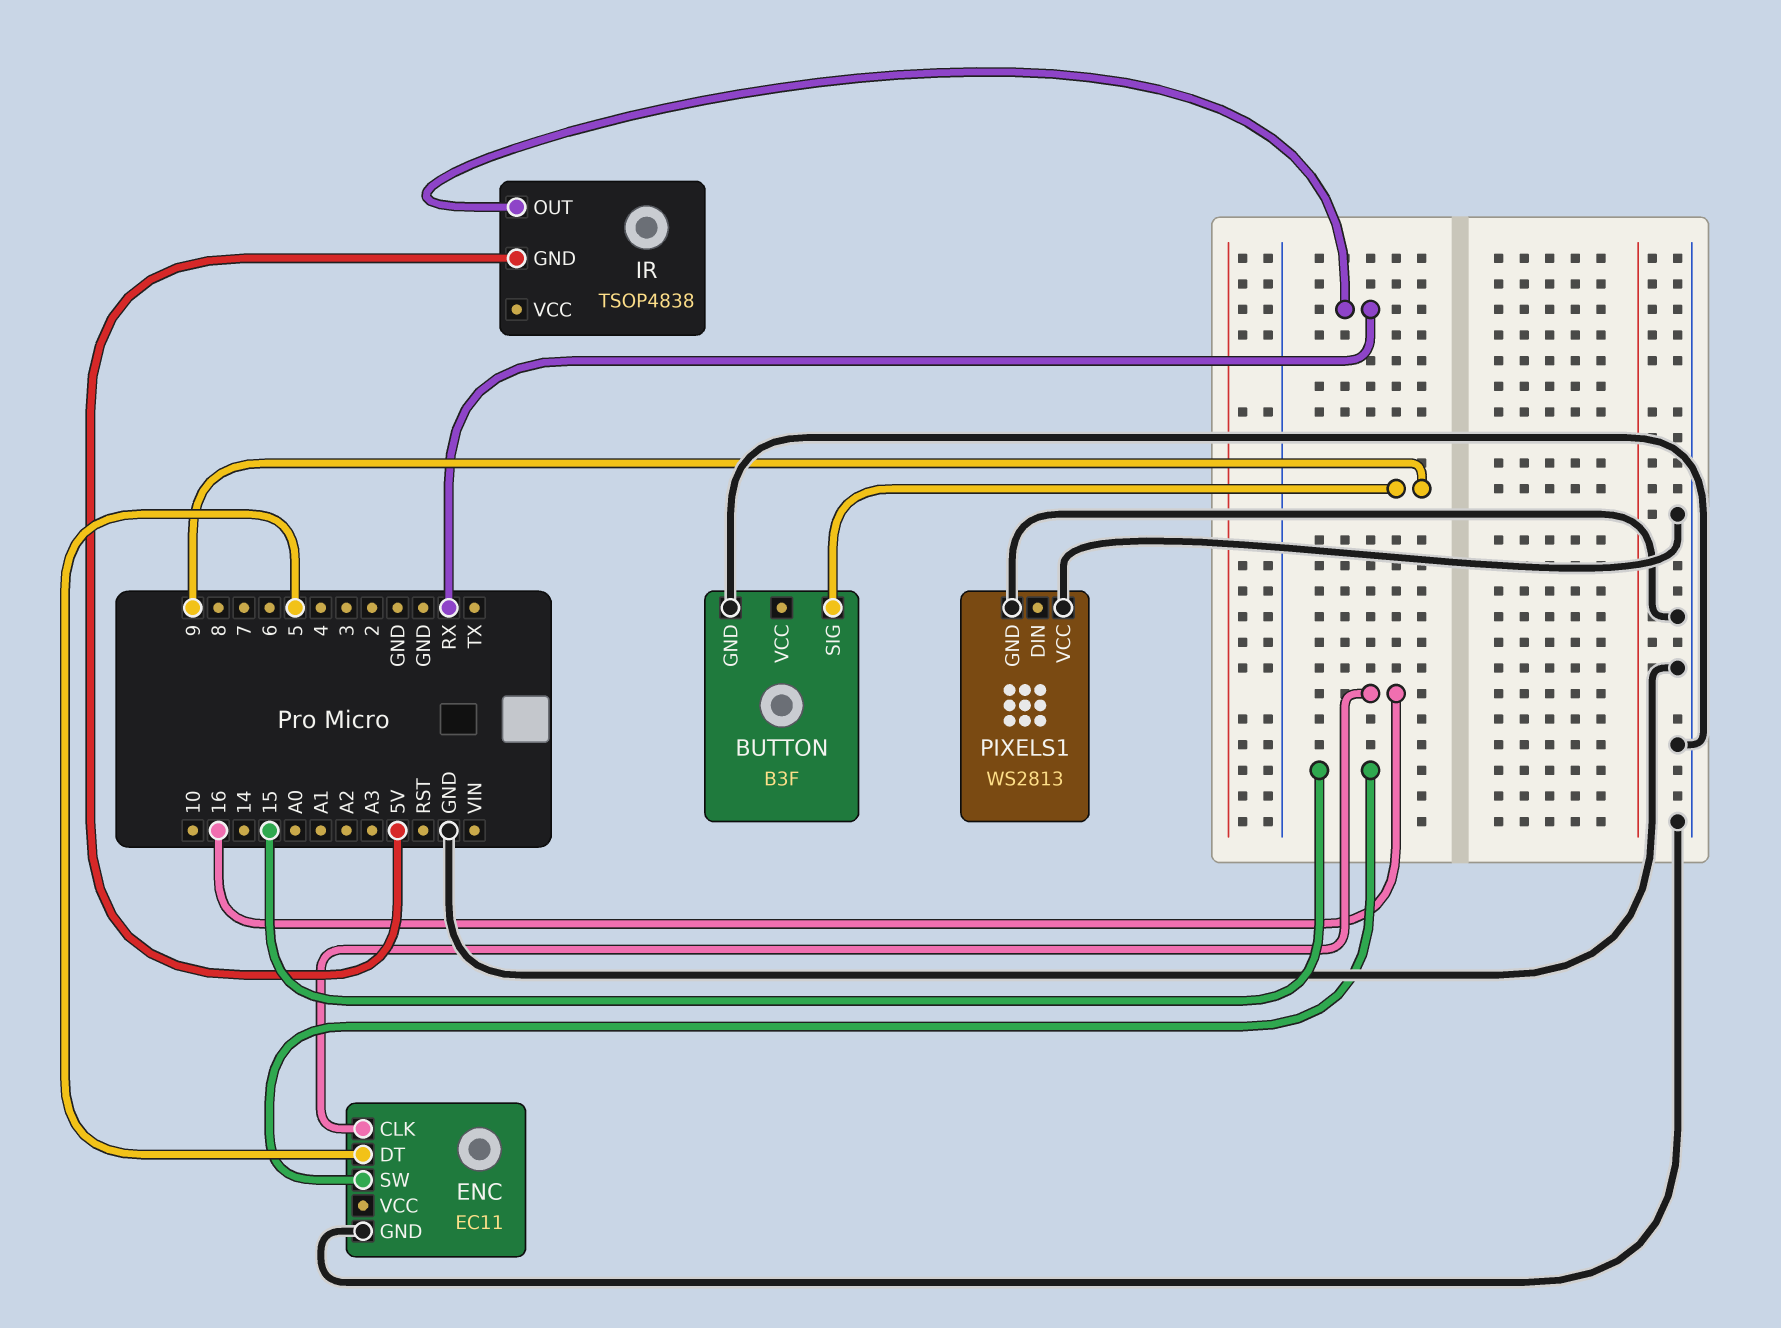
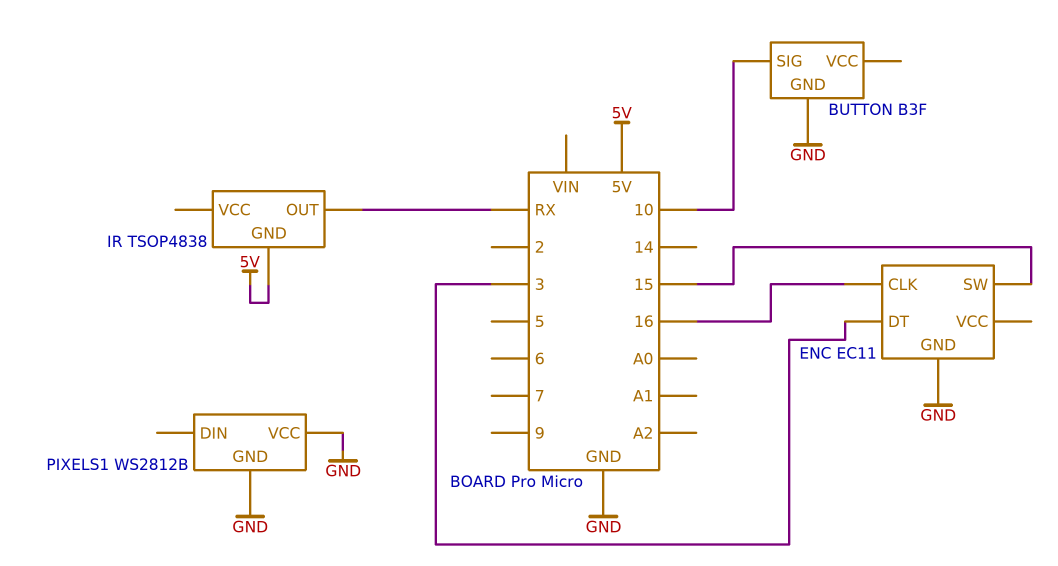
BUTTON pin SIG: 9 -> 10
ENC pin DT: 5 -> 3
PIXELS1: WS2813 -> WS2812B

